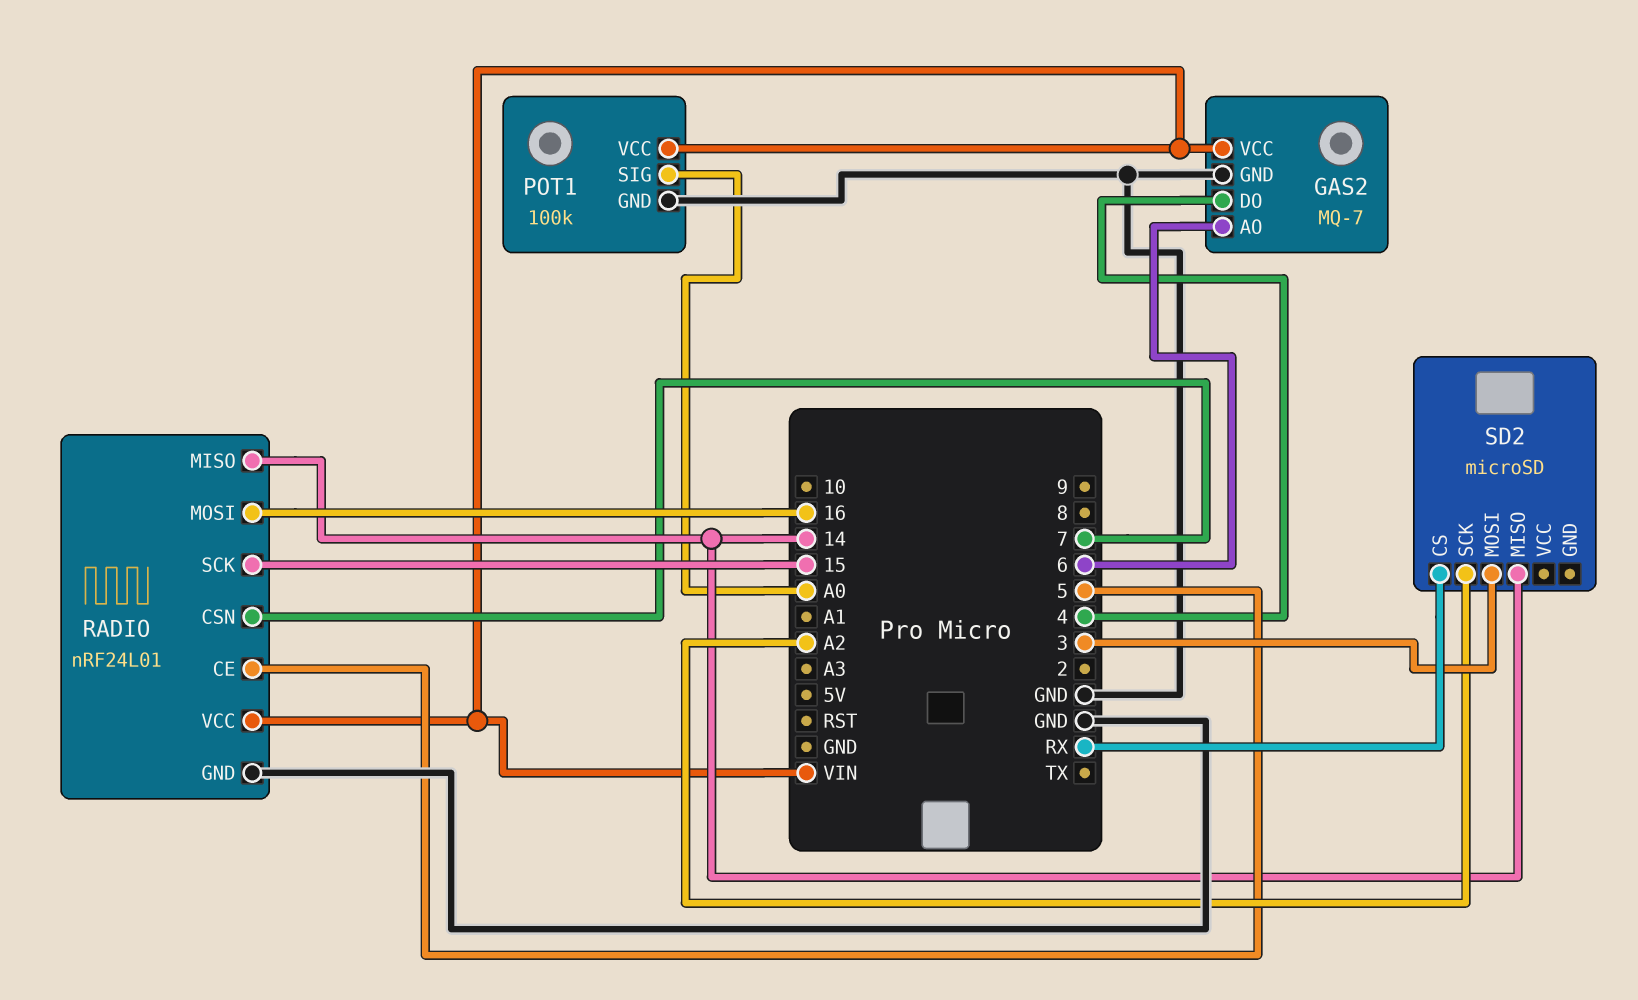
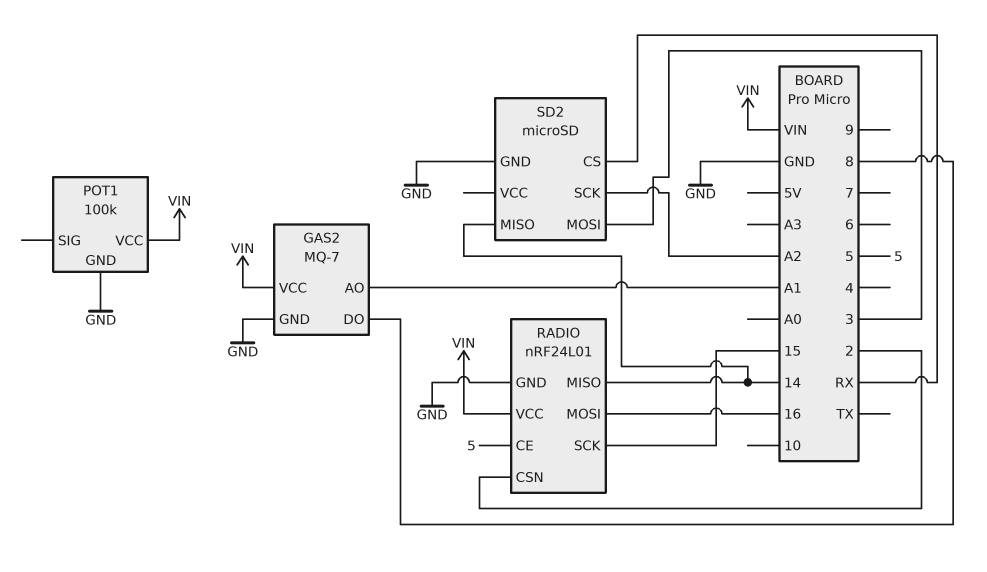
GAS2 pin AO: 6 -> A1
GAS2 pin DO: 4 -> 8
POT1 pin SIG: A0 -> none
RADIO pin CSN: 7 -> 2
SD2 pin GND: none -> GND

